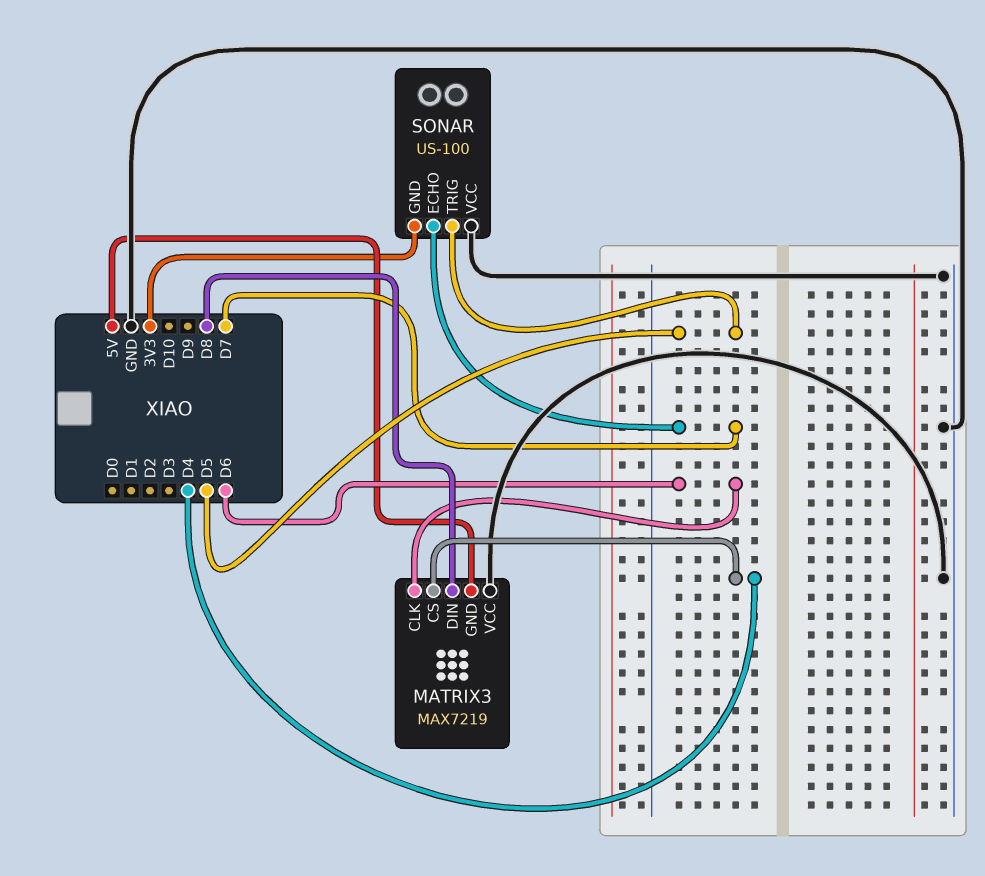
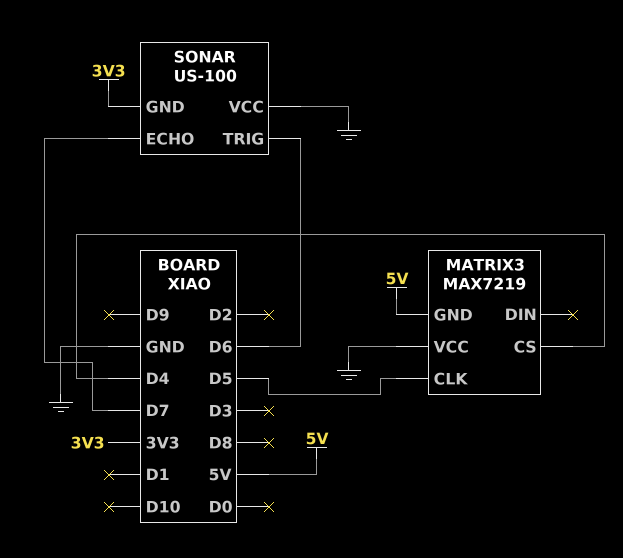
MATRIX3 pin CLK: D6 -> D5
MATRIX3 pin DIN: D8 -> none
SONAR pin TRIG: D5 -> D6

